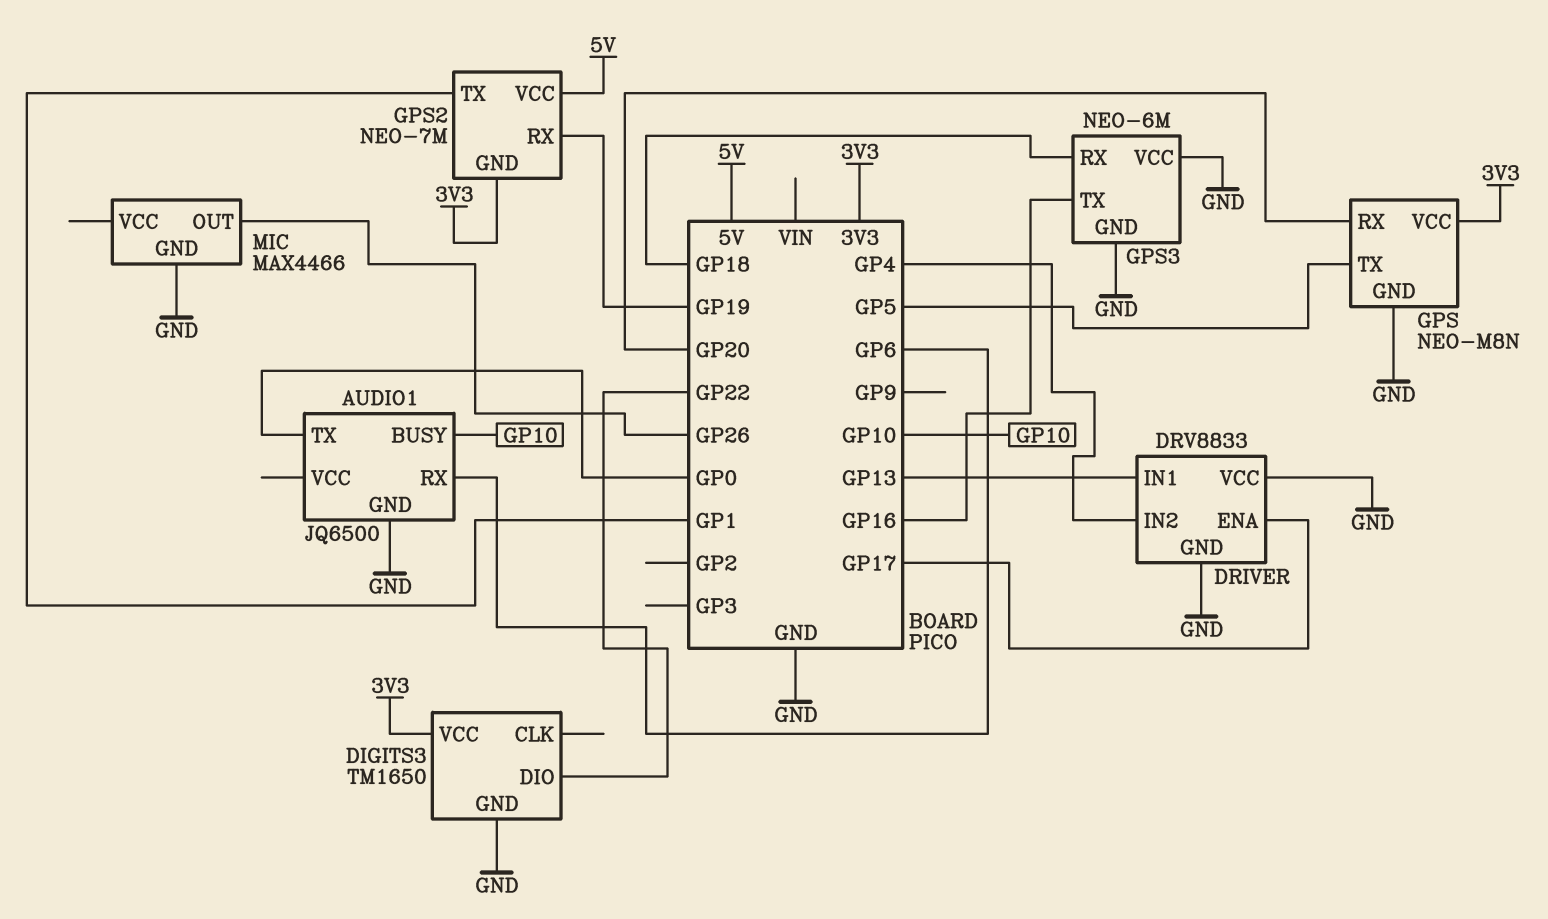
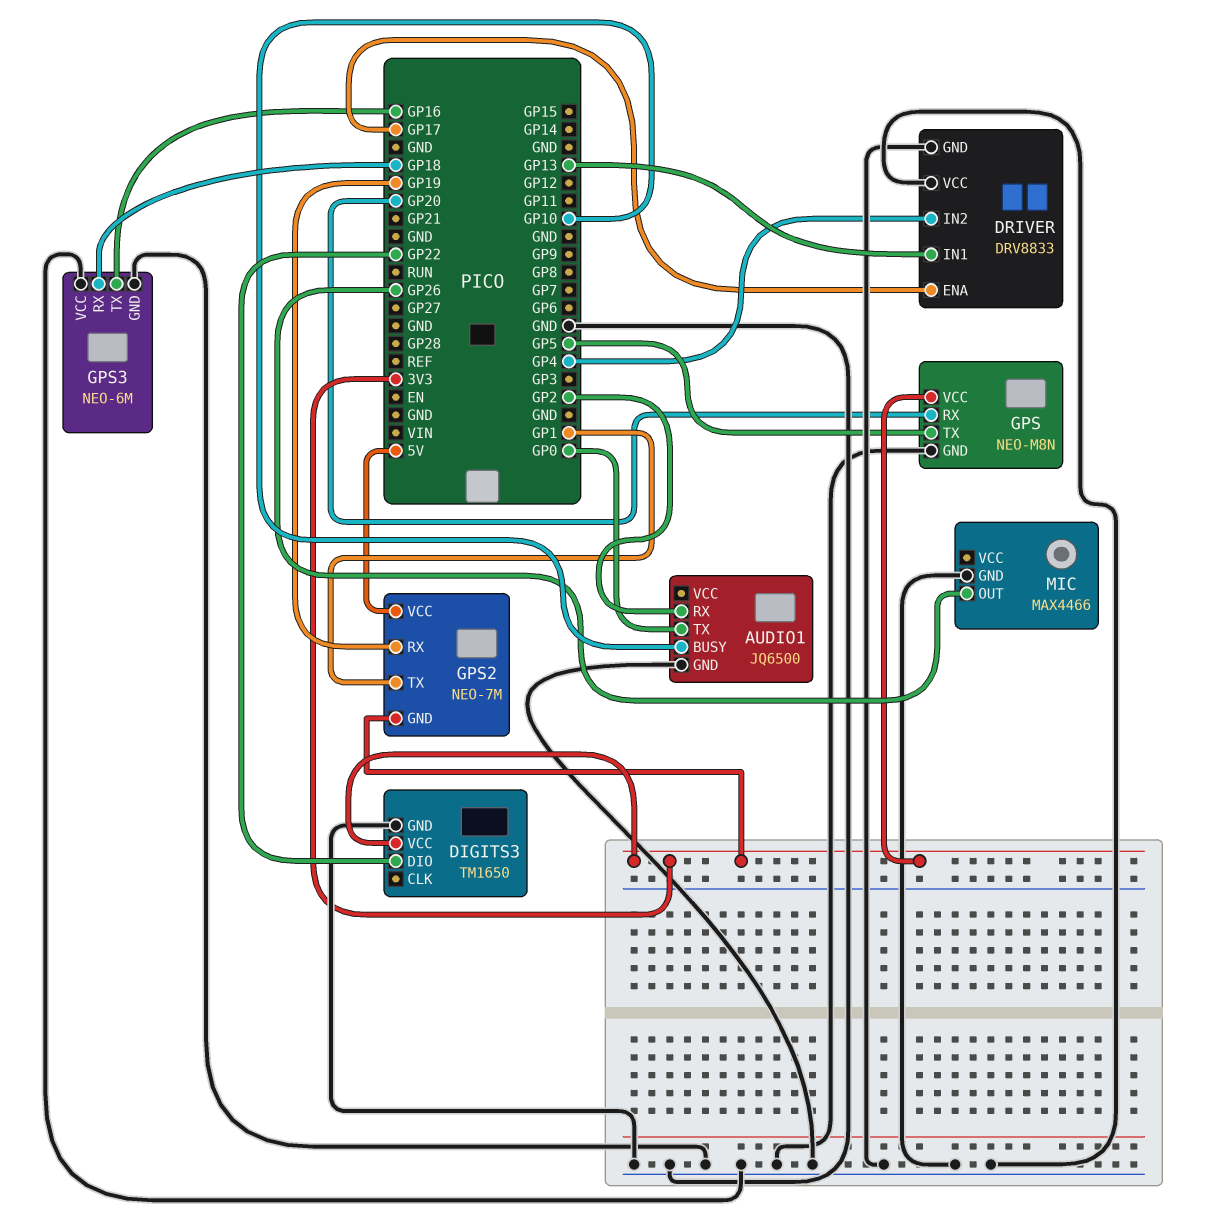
AUDIO1 pin RX: GP6 -> GP2

